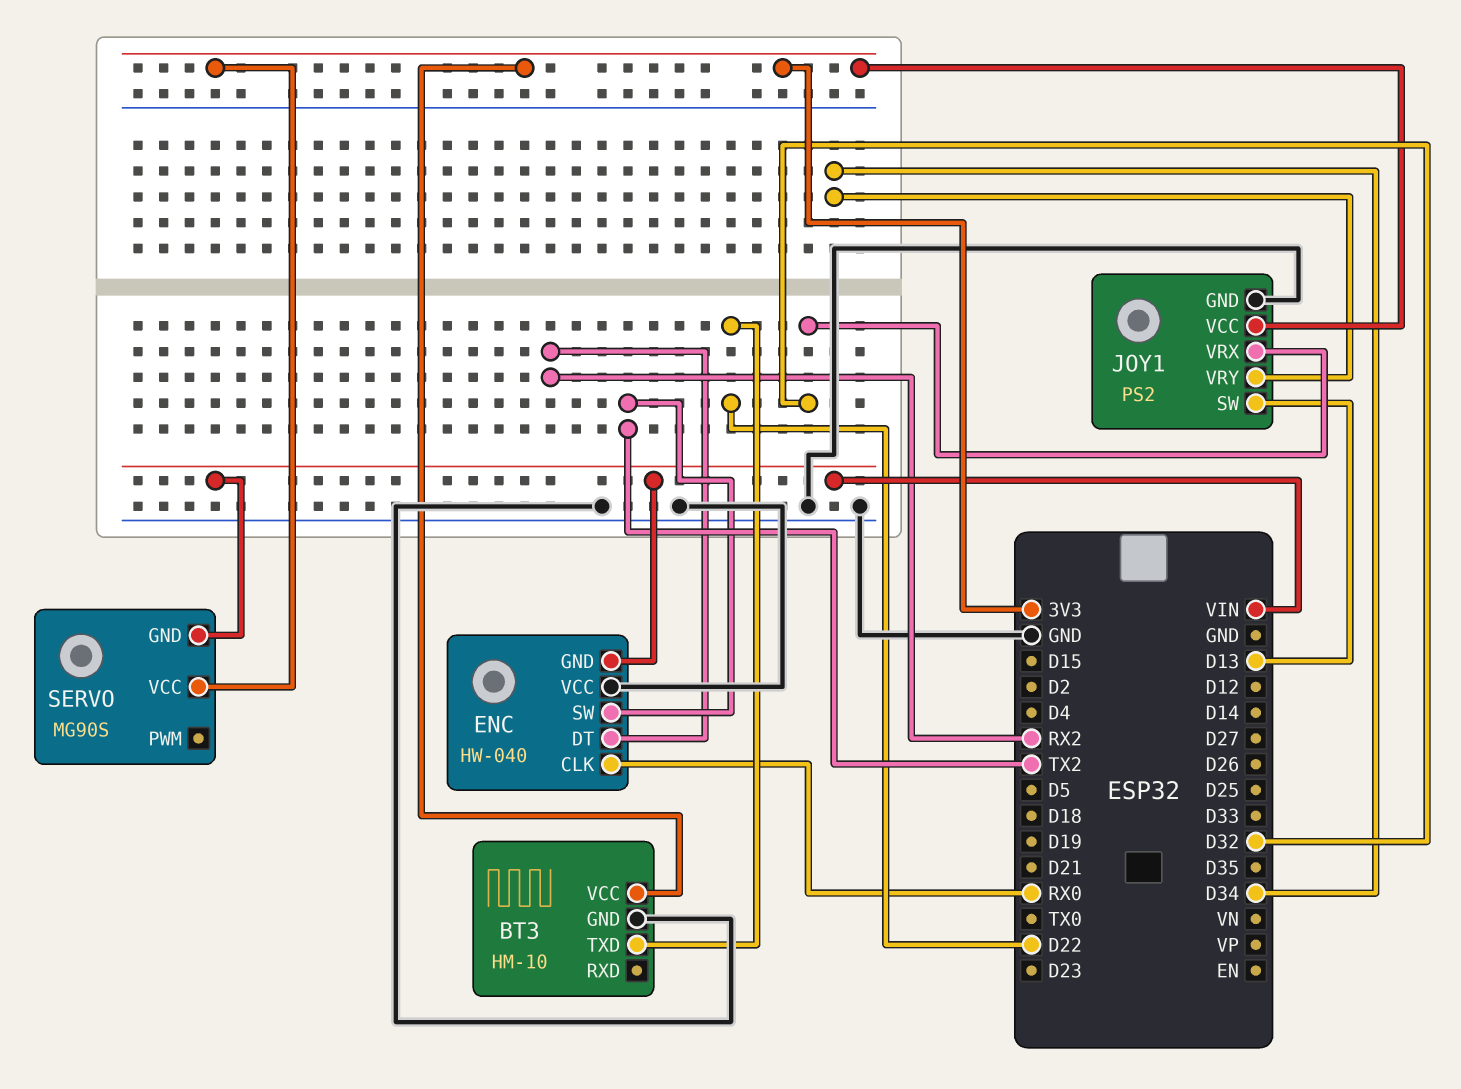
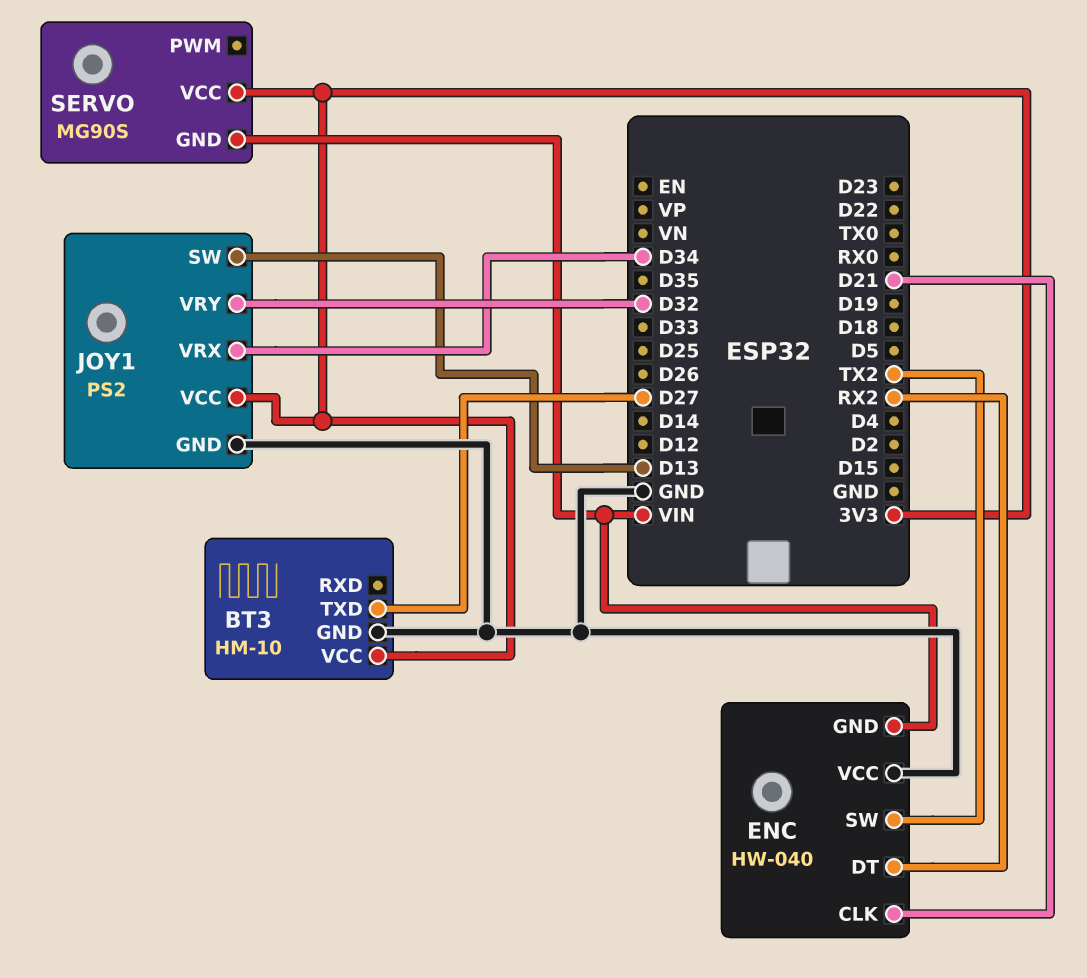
BT3 pin TXD: D22 -> D27
ENC pin CLK: RX0 -> D21
JOY1 pin VRX: D32 -> D34
JOY1 pin VRY: D34 -> D32

